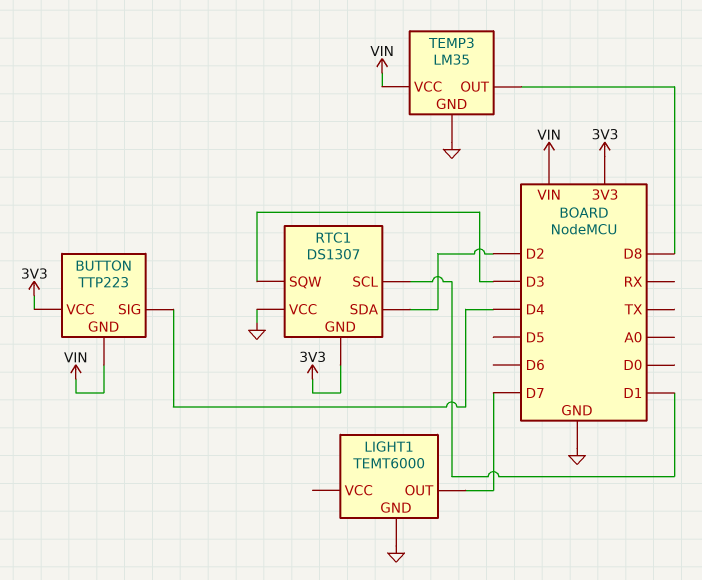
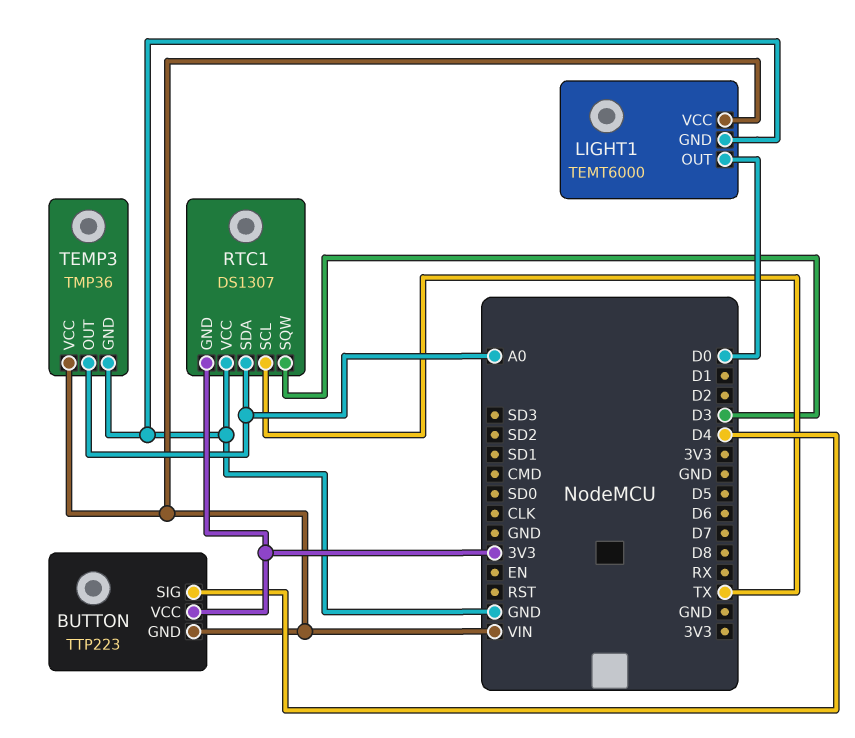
LIGHT1 pin OUT: D7 -> D0
LIGHT1 pin VCC: none -> VIN
RTC1 pin SCL: D1 -> TX
RTC1 pin SDA: D2 -> A0
TEMP3: LM35 -> TMP36
TEMP3 pin OUT: D8 -> A0

